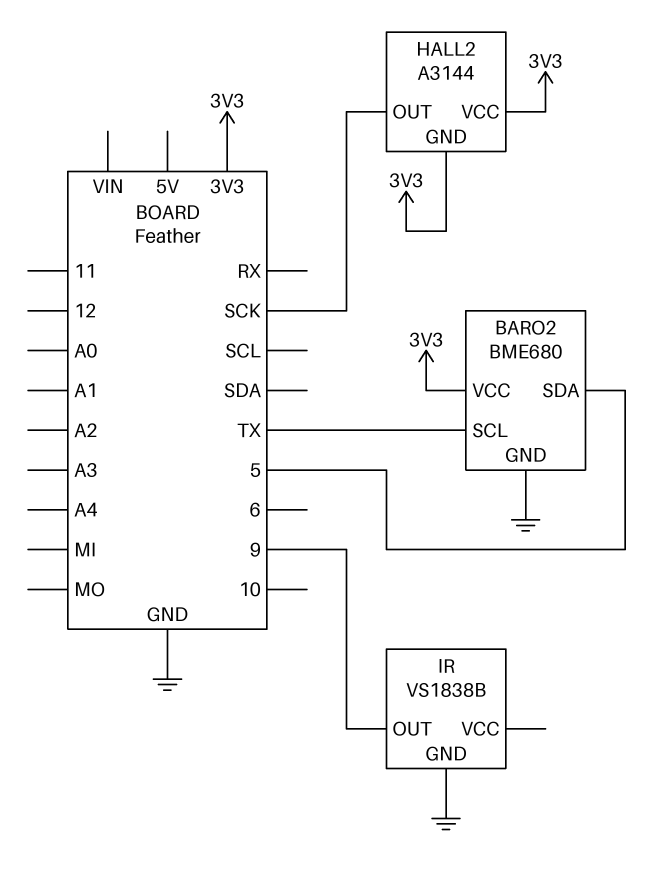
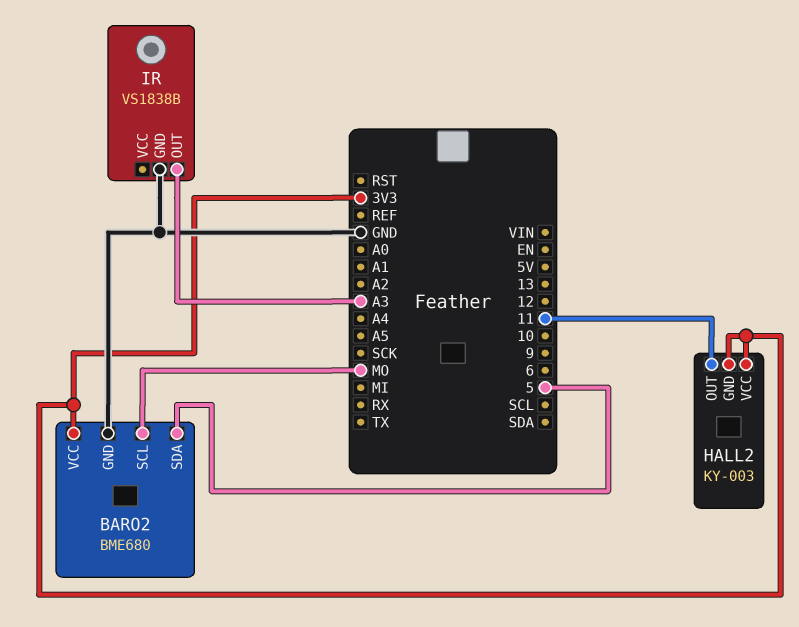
BARO2 pin SCL: TX -> MO
HALL2: A3144 -> KY-003
HALL2 pin OUT: SCK -> 11
IR pin OUT: 9 -> A3

